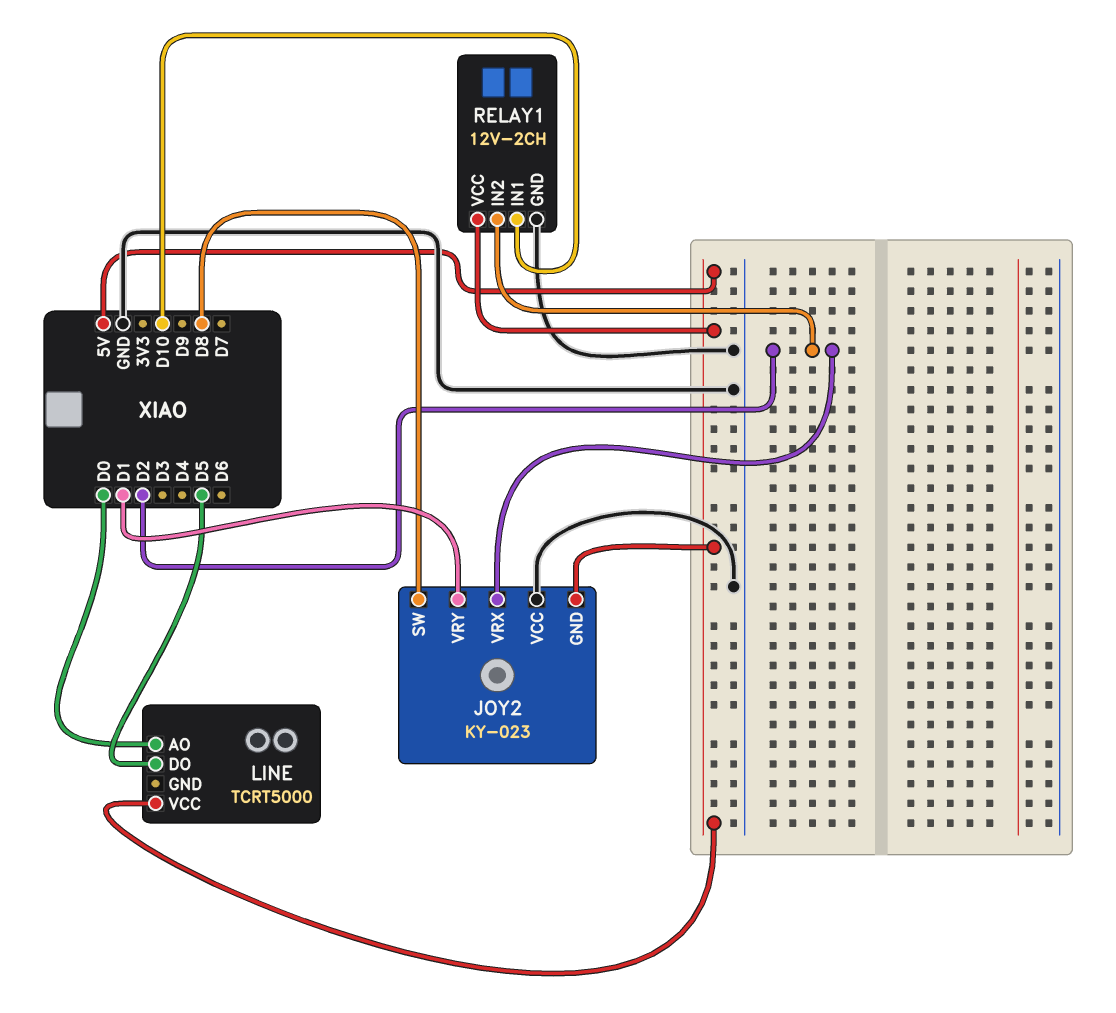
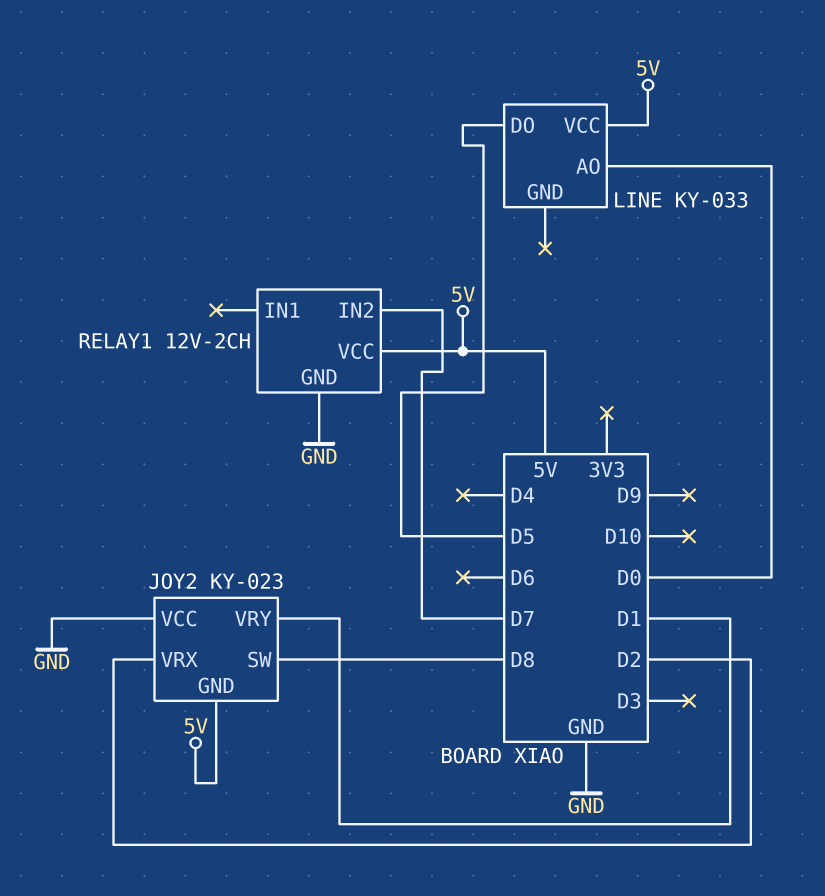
LINE: TCRT5000 -> KY-033
RELAY1 pin IN1: D10 -> none
RELAY1 pin IN2: D2 -> D7

